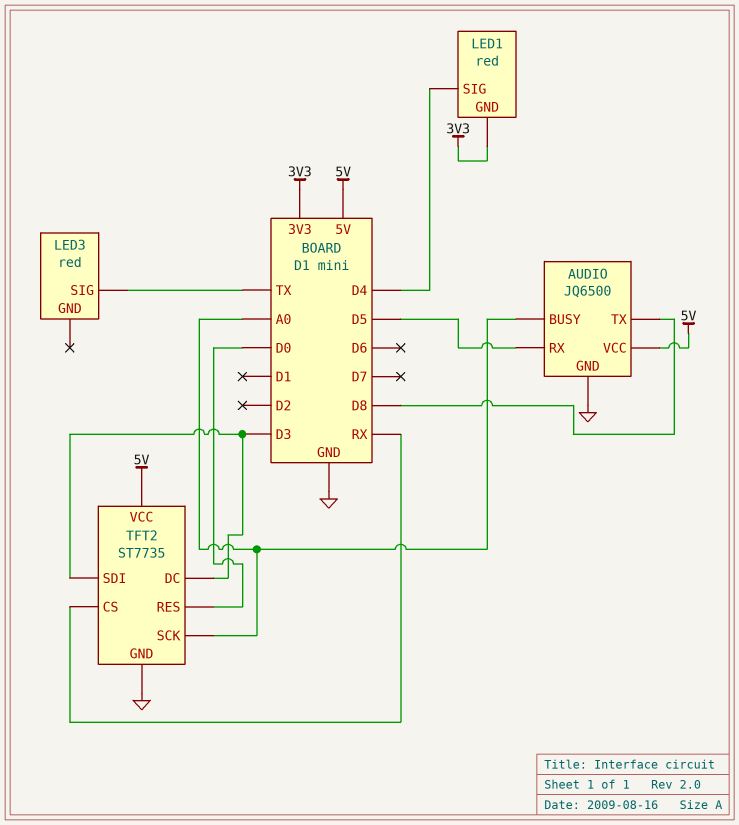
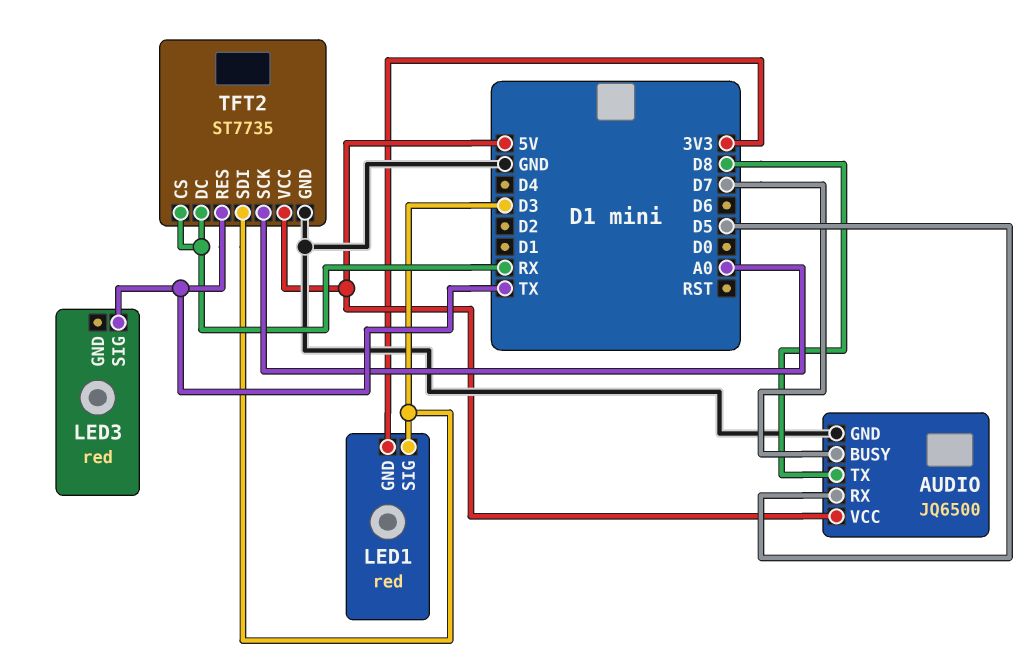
AUDIO pin BUSY: A0 -> D7
LED1 pin SIG: D4 -> D3
TFT2 pin DC: D3 -> RX
TFT2 pin RES: D0 -> TX

